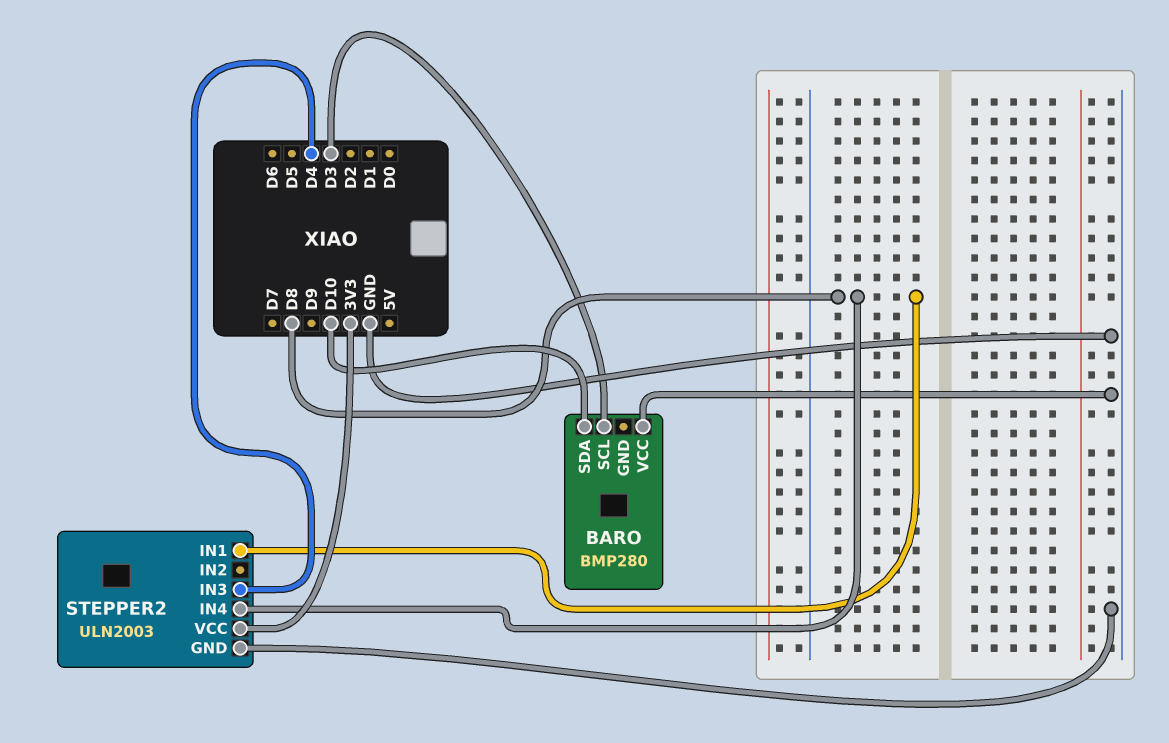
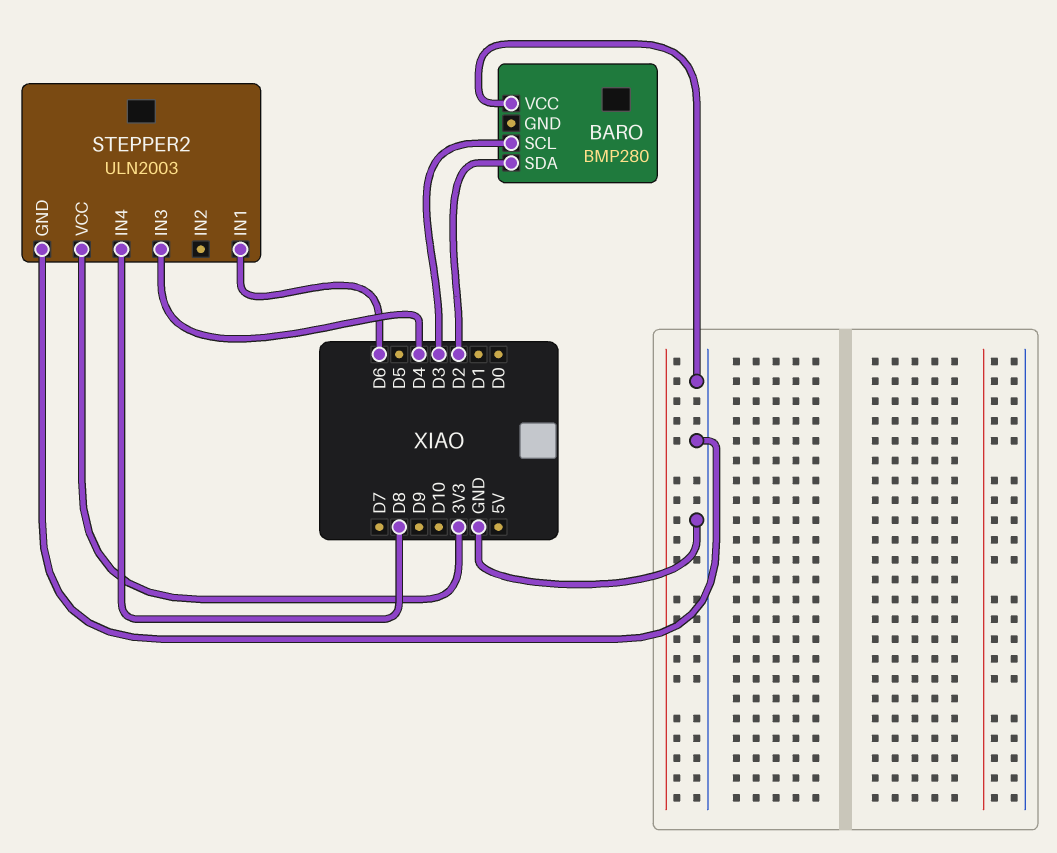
BARO pin SDA: D10 -> D2
STEPPER2 pin IN1: D8 -> D6

